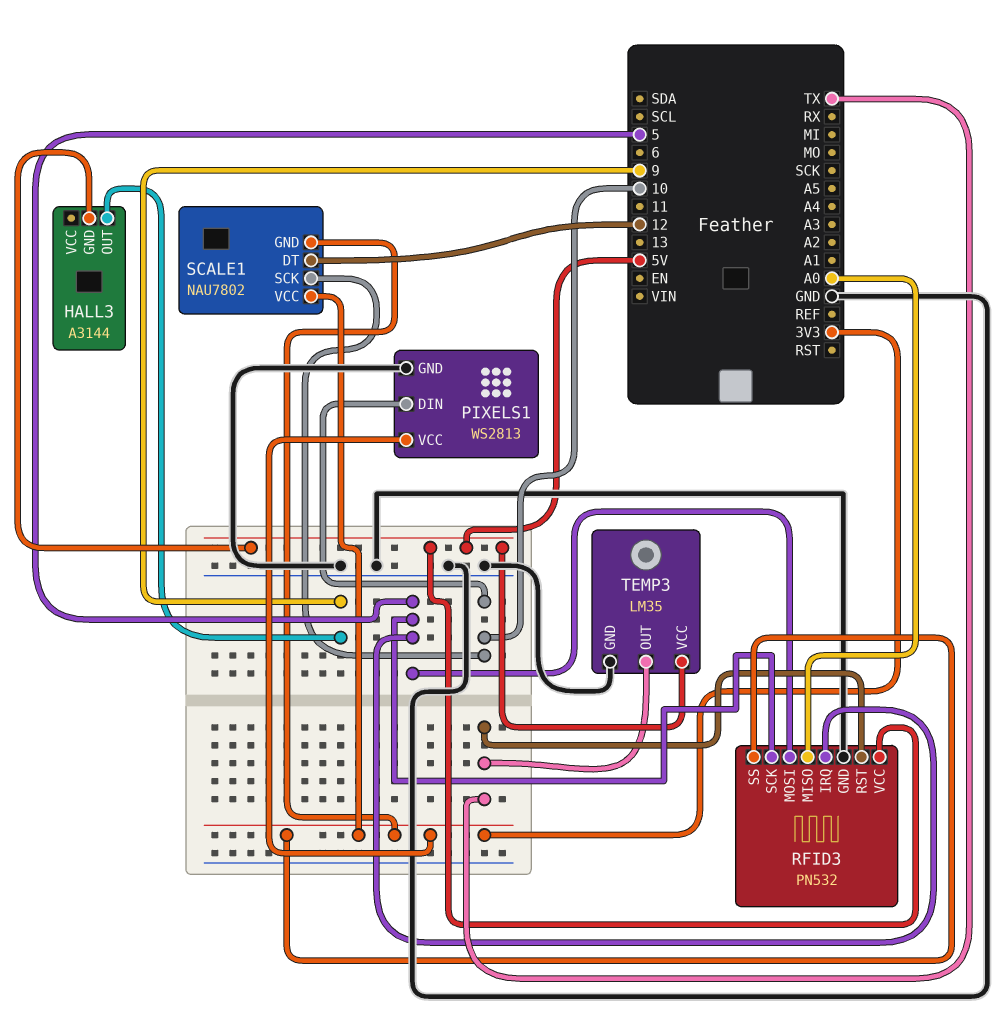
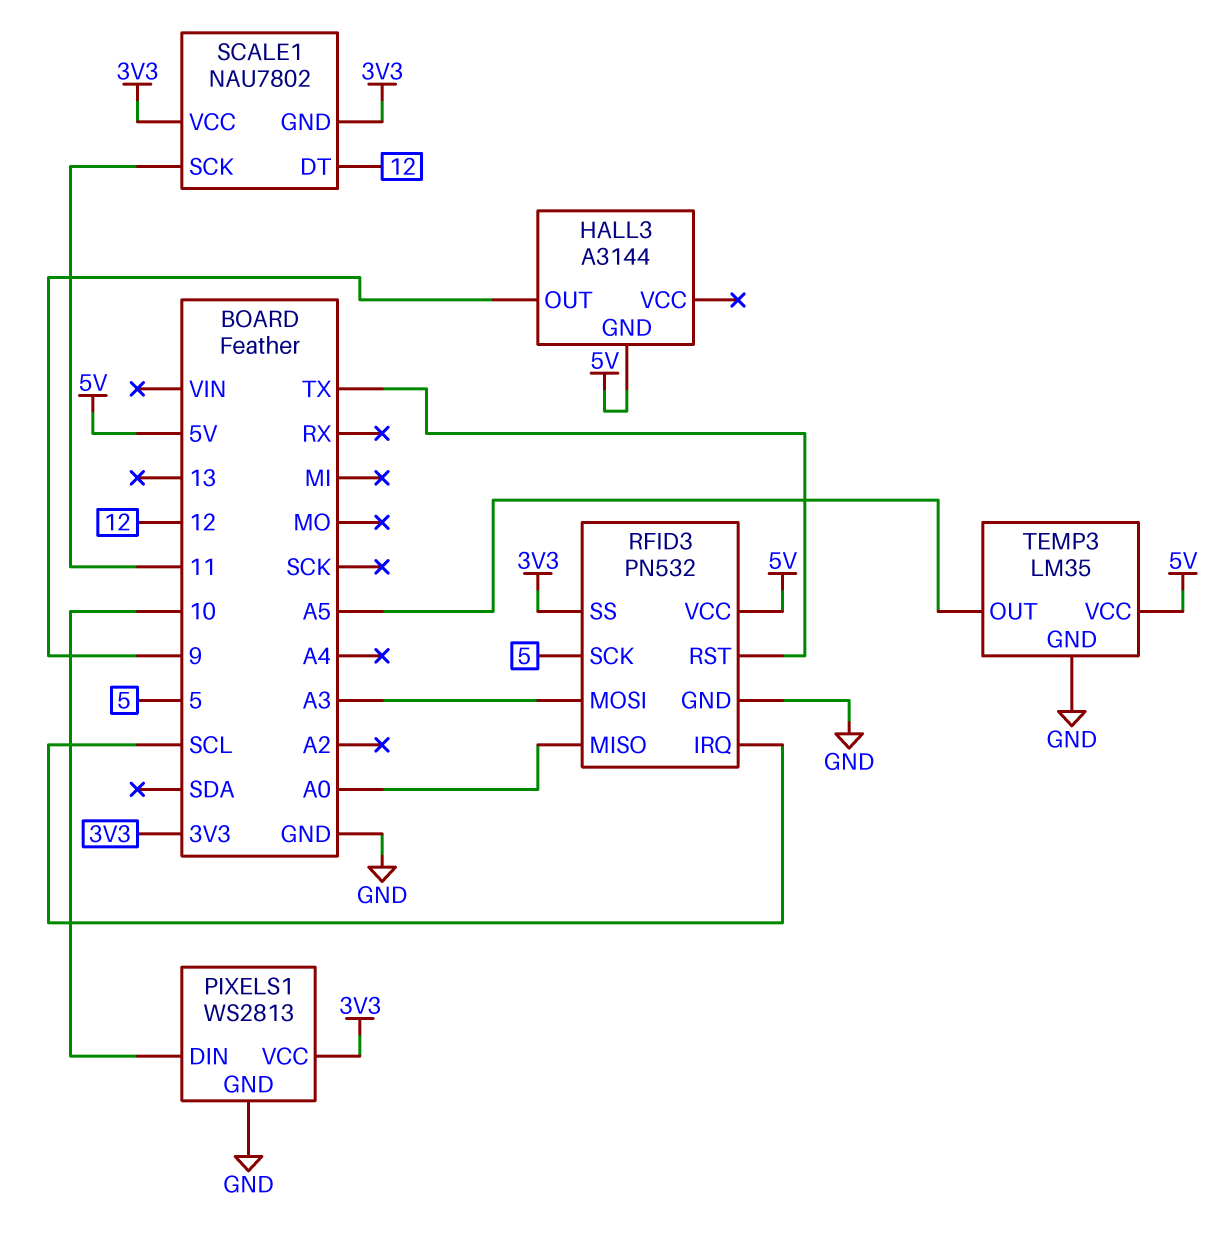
RFID3 pin IRQ: 5 -> SCL
RFID3 pin MOSI: 5 -> A3
SCALE1 pin SCK: 10 -> 11
TEMP3 pin OUT: TX -> A5

